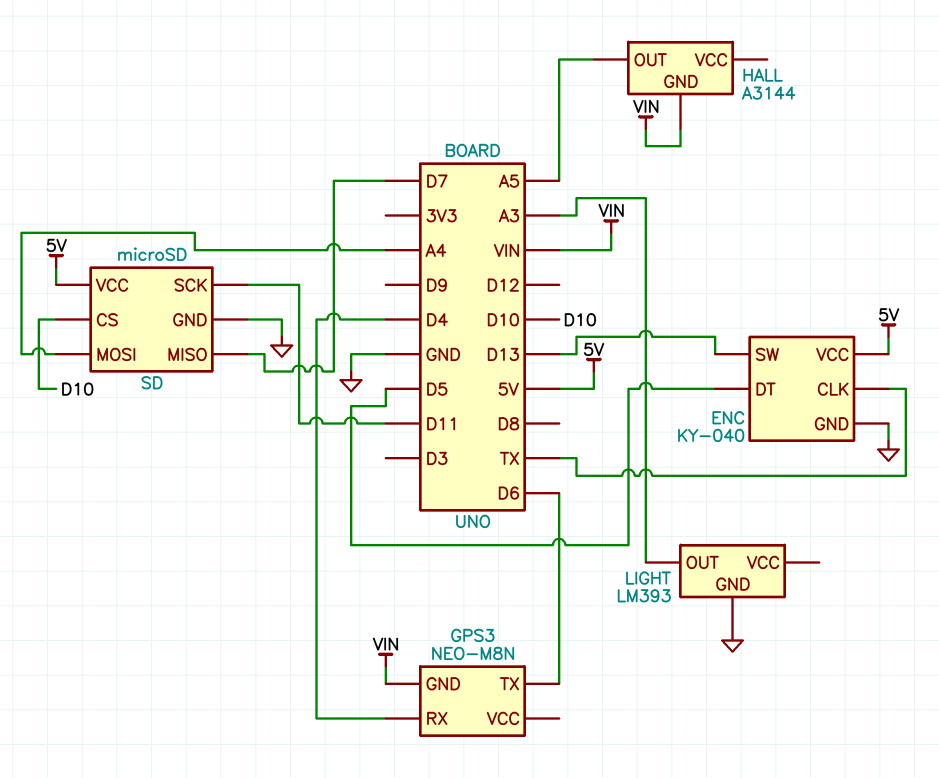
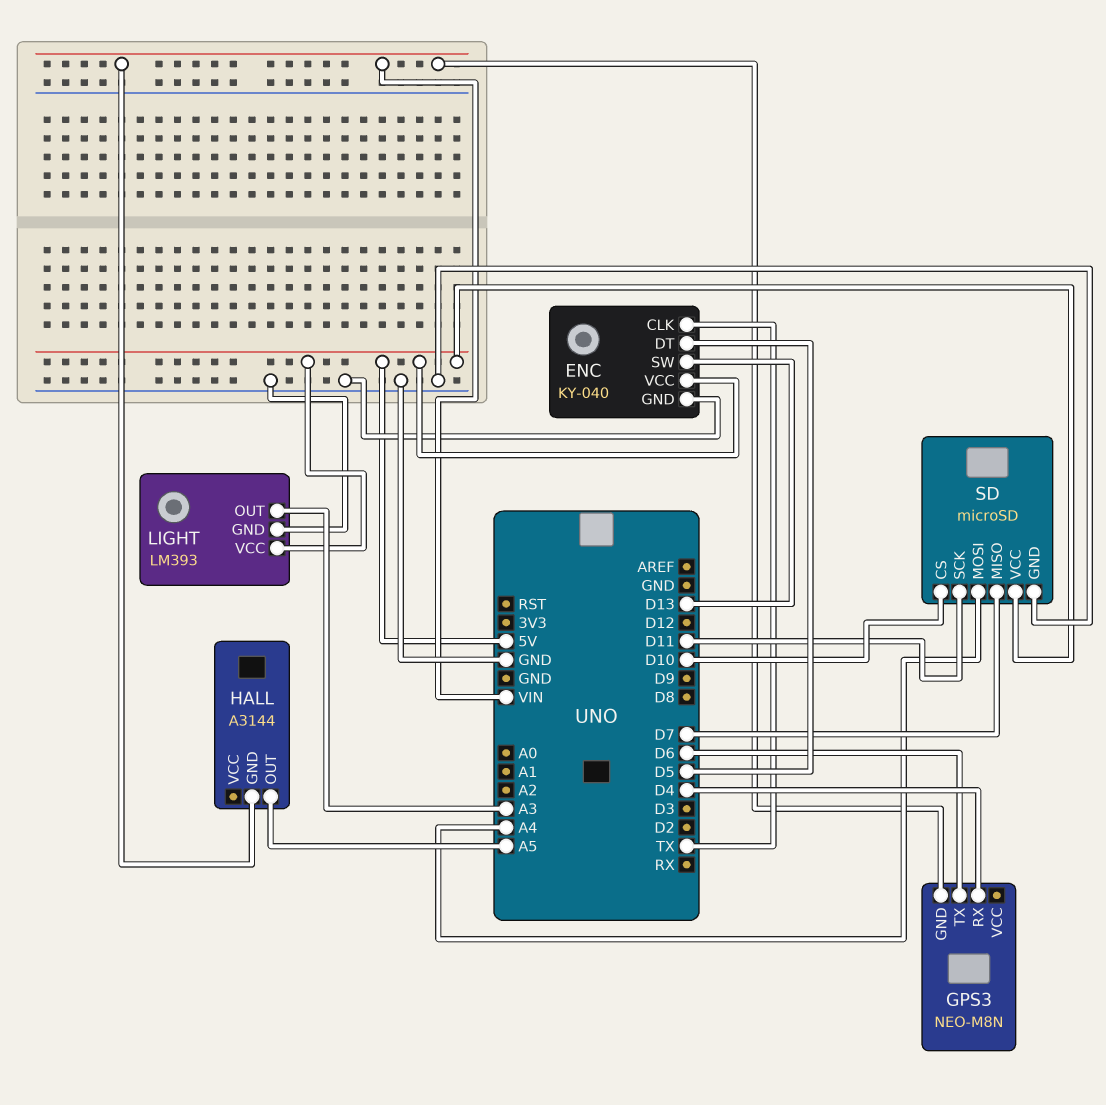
LIGHT pin VCC: none -> 5V

